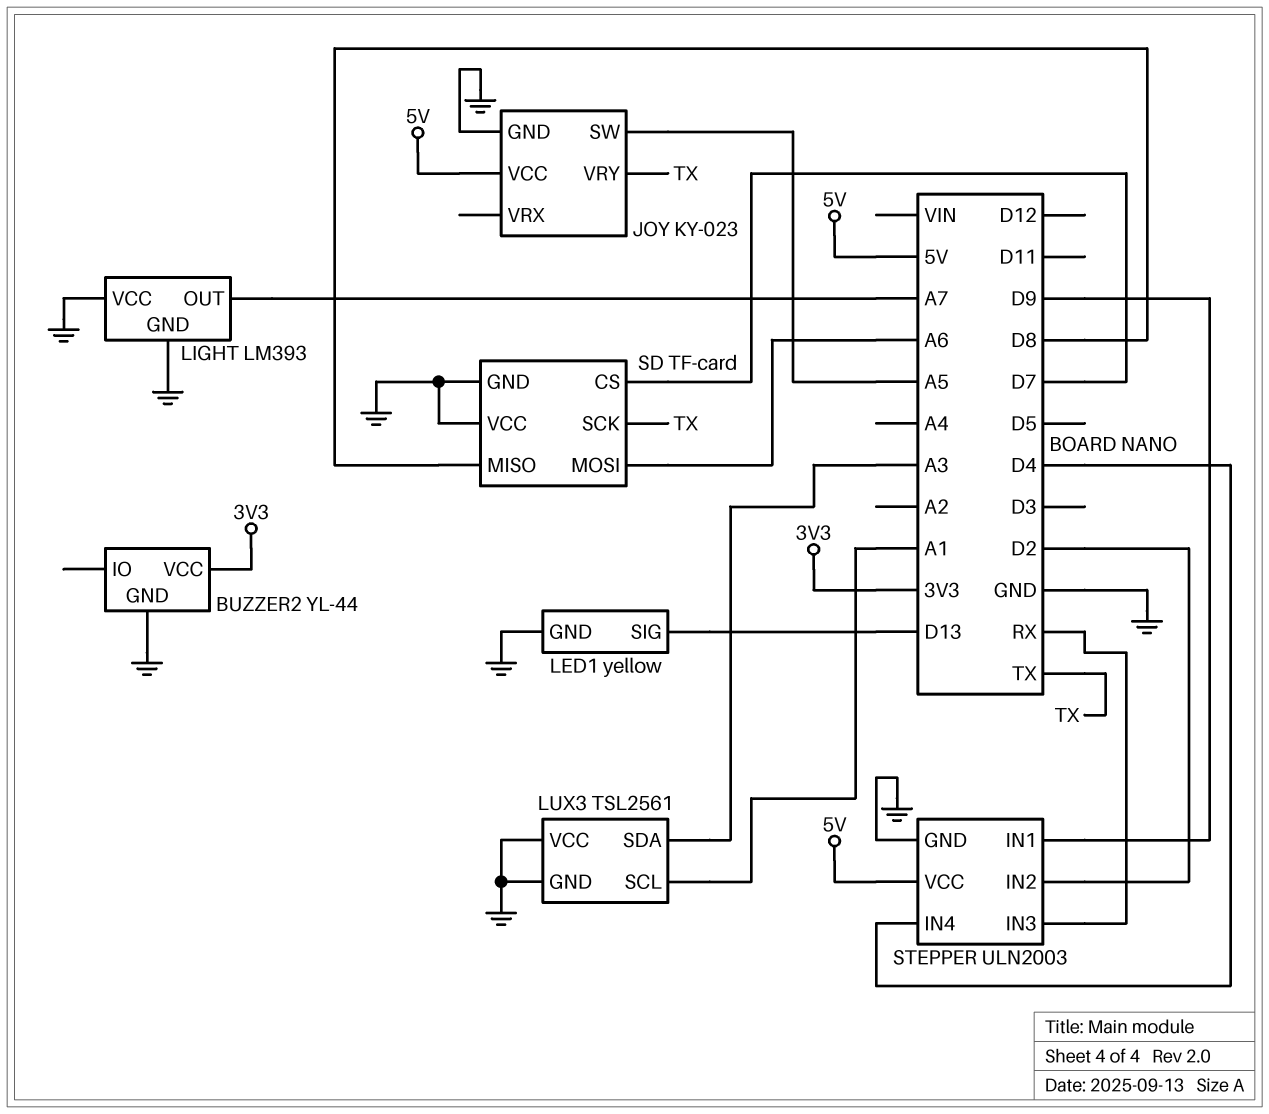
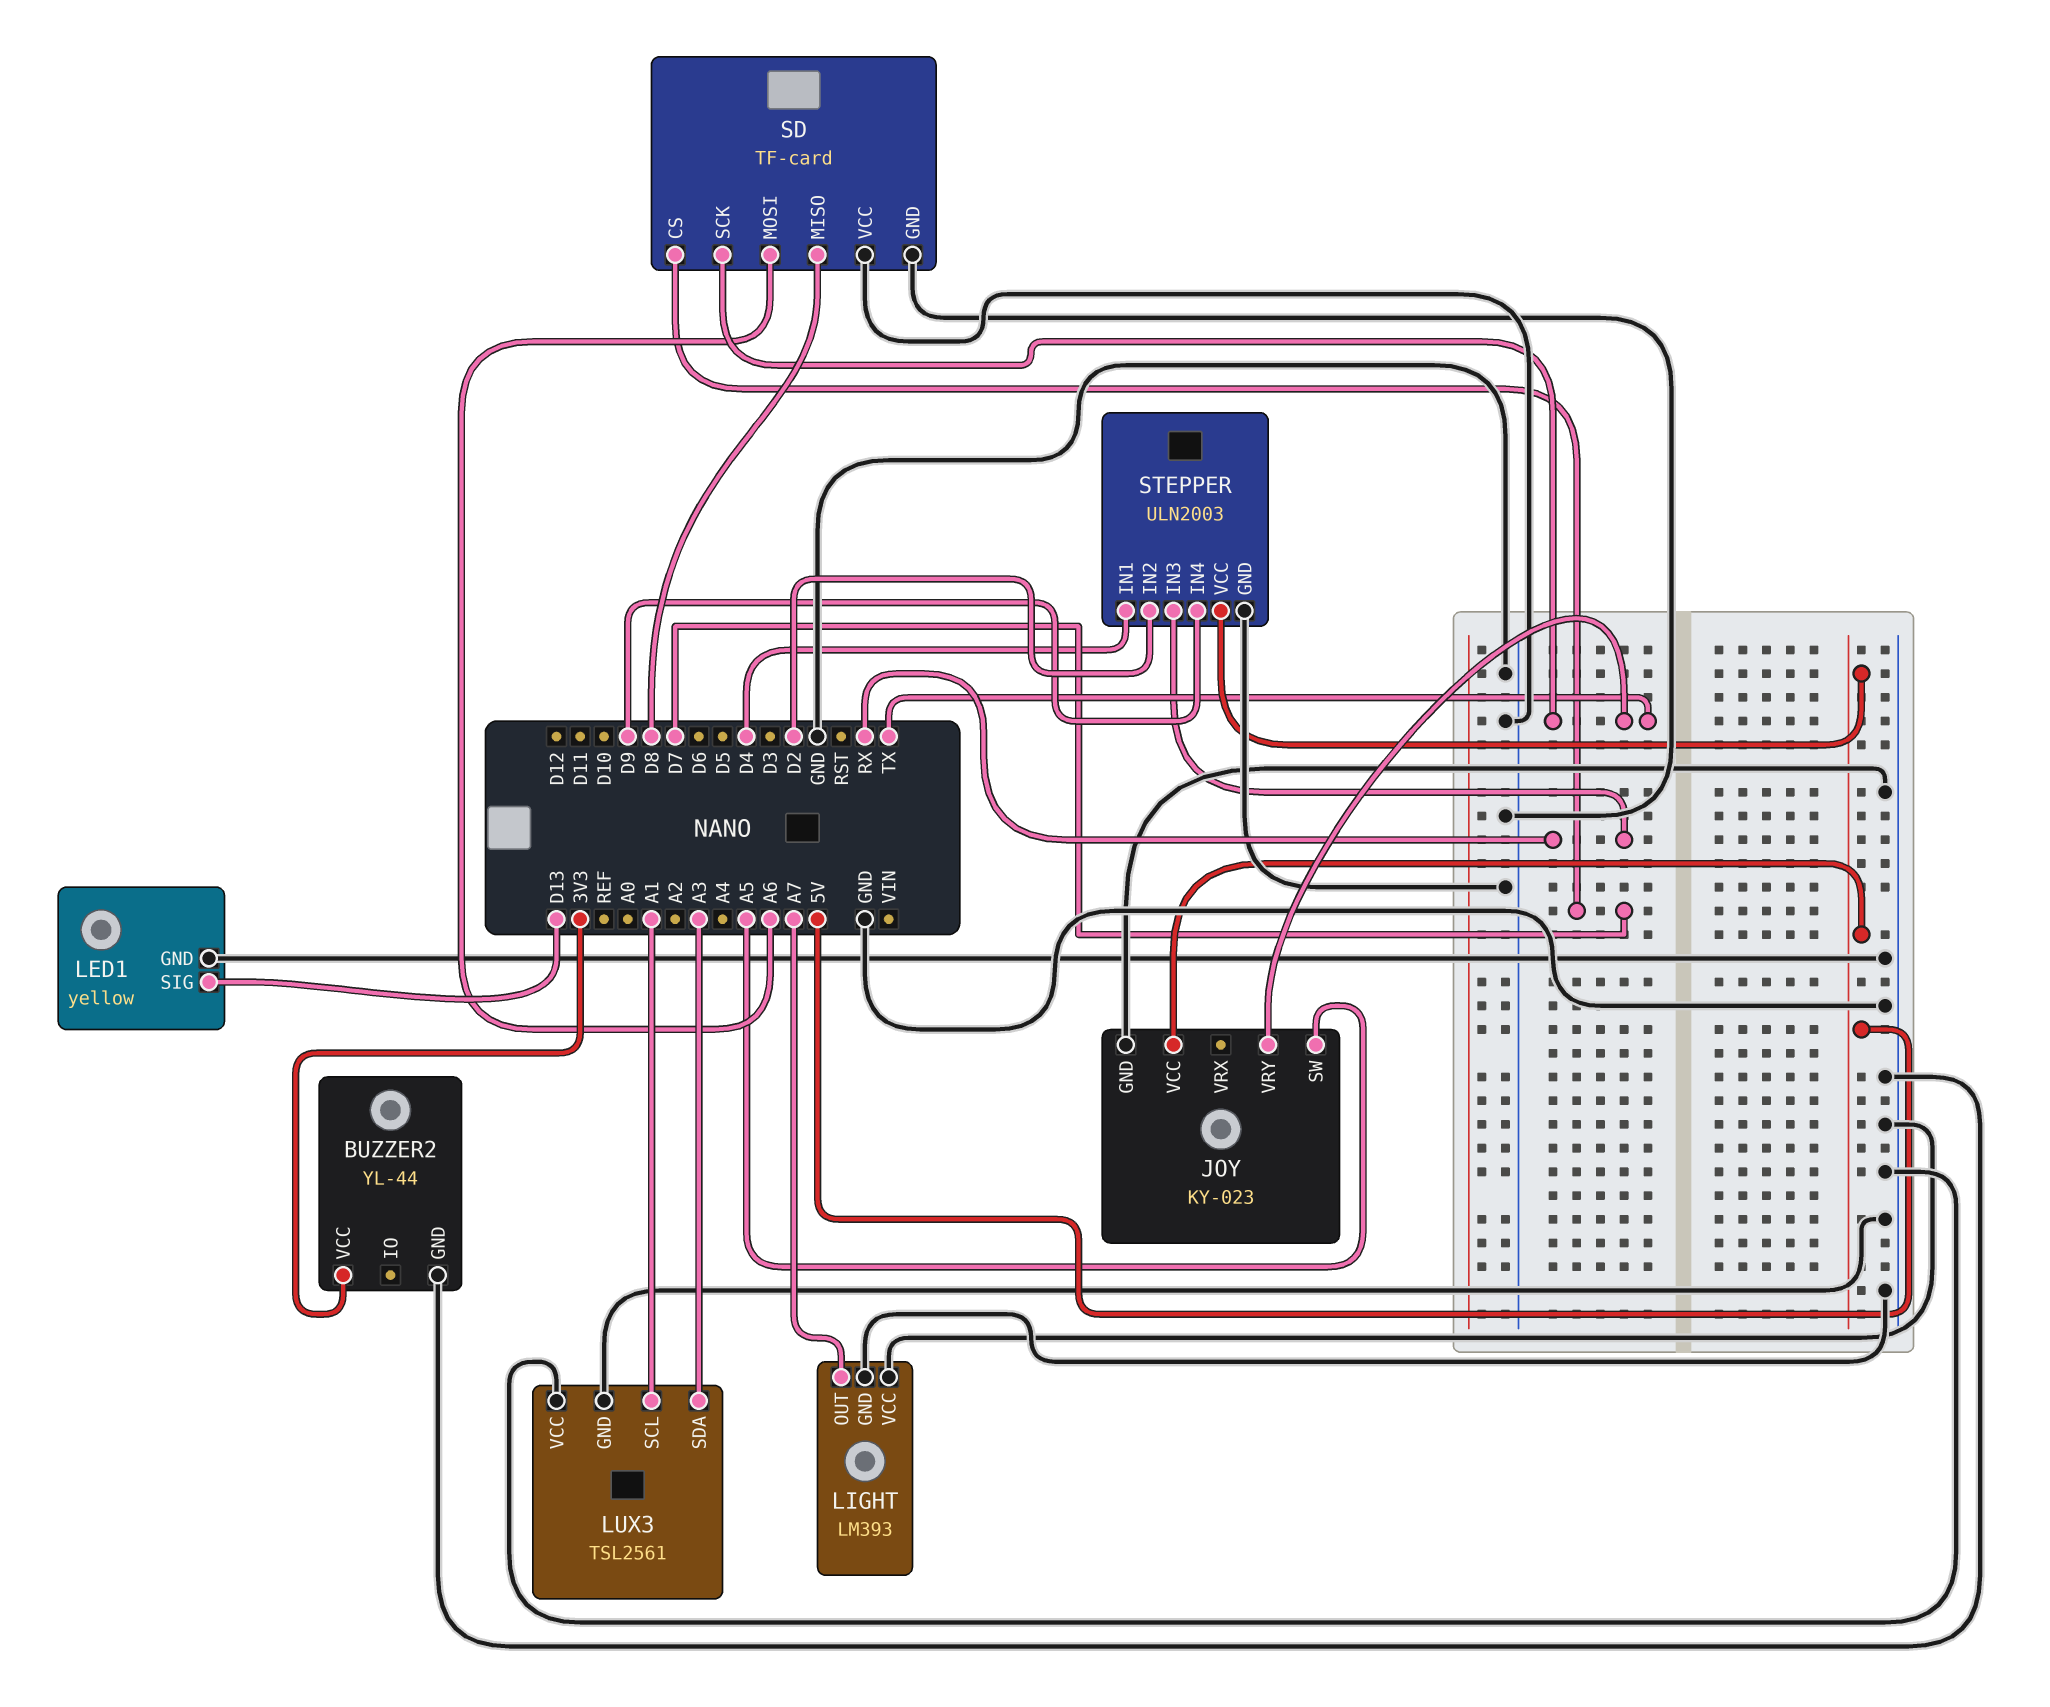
STEPPER pin IN1: D9 -> D4
STEPPER pin IN4: D4 -> D9

